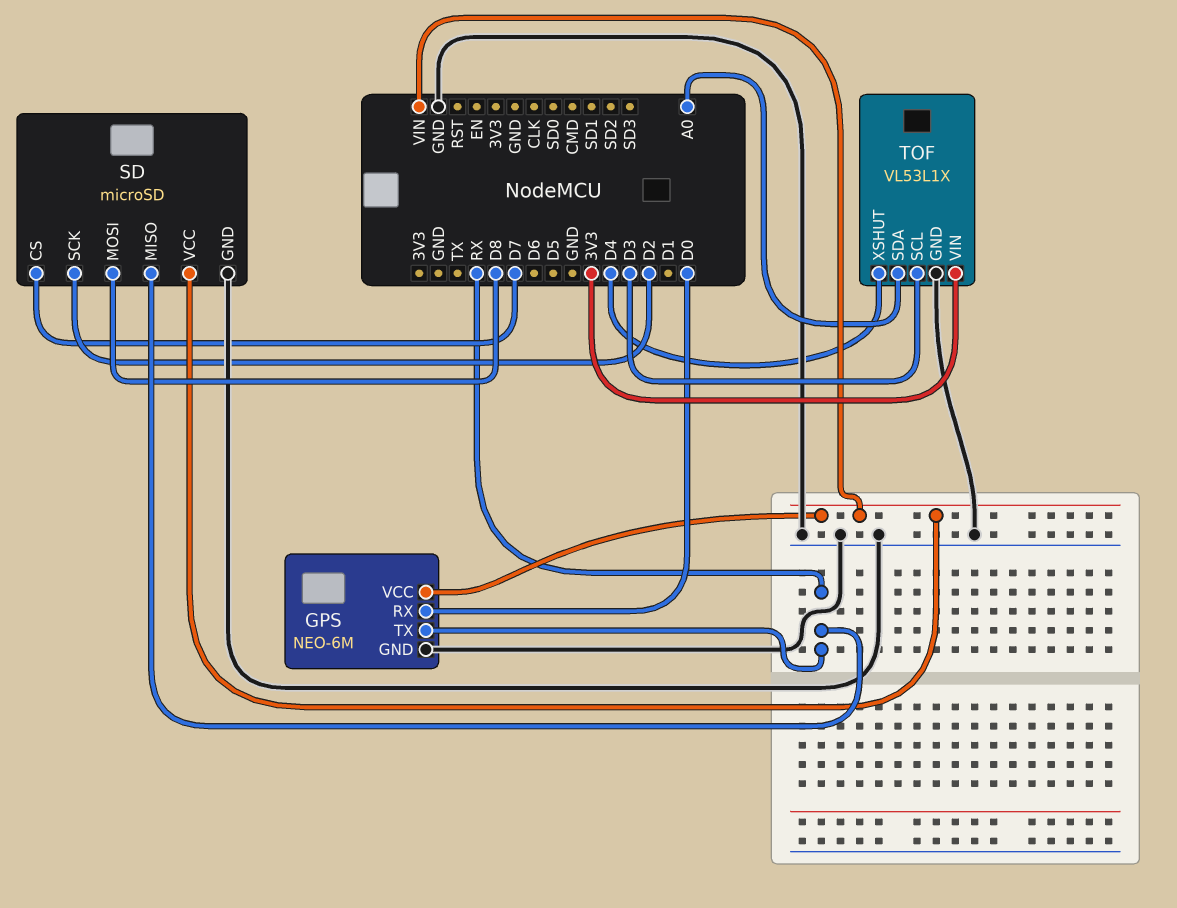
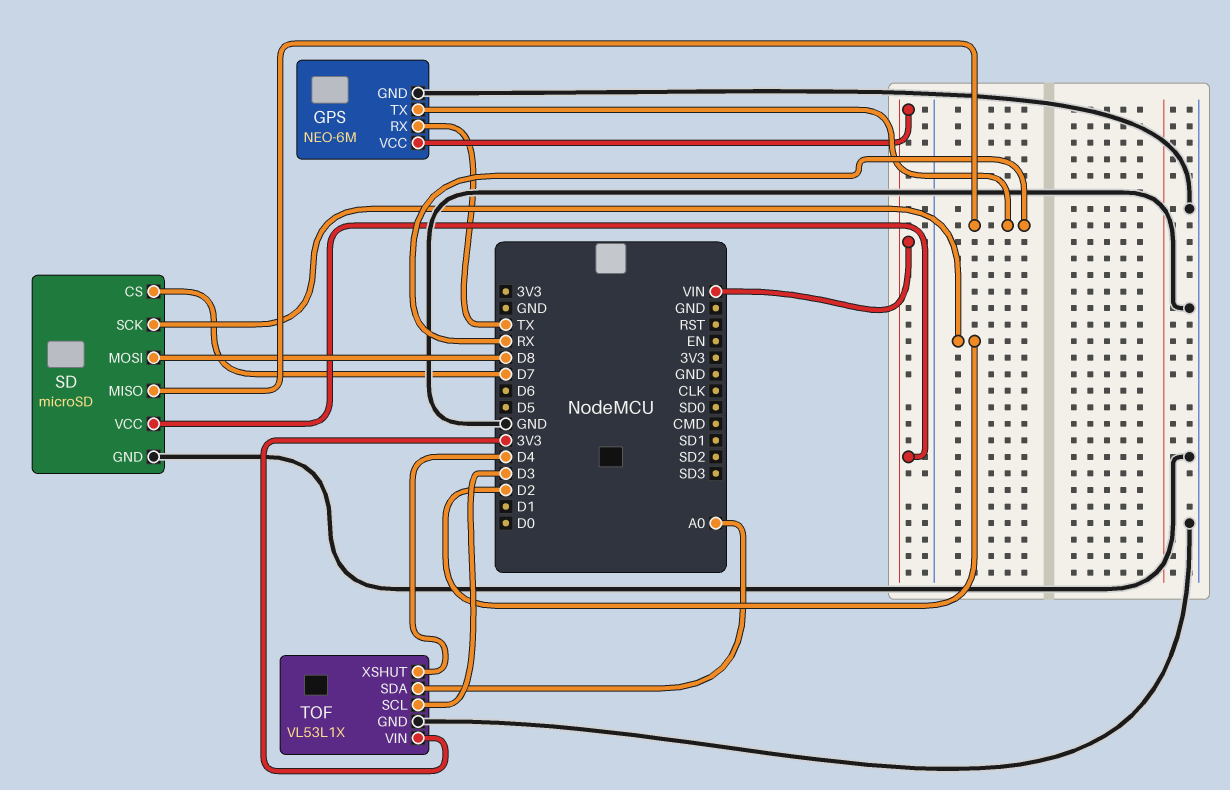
GPS pin RX: D0 -> TX

